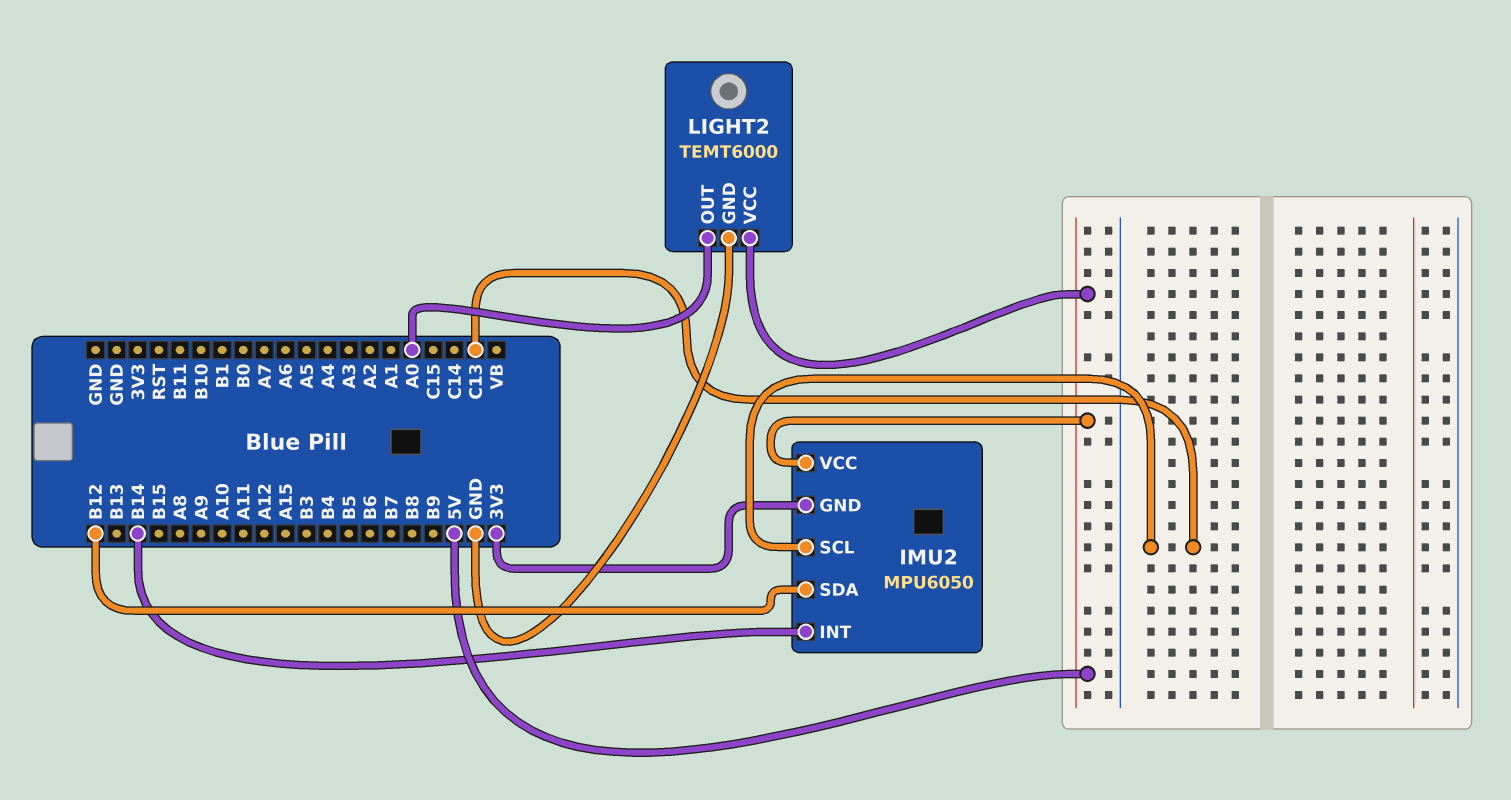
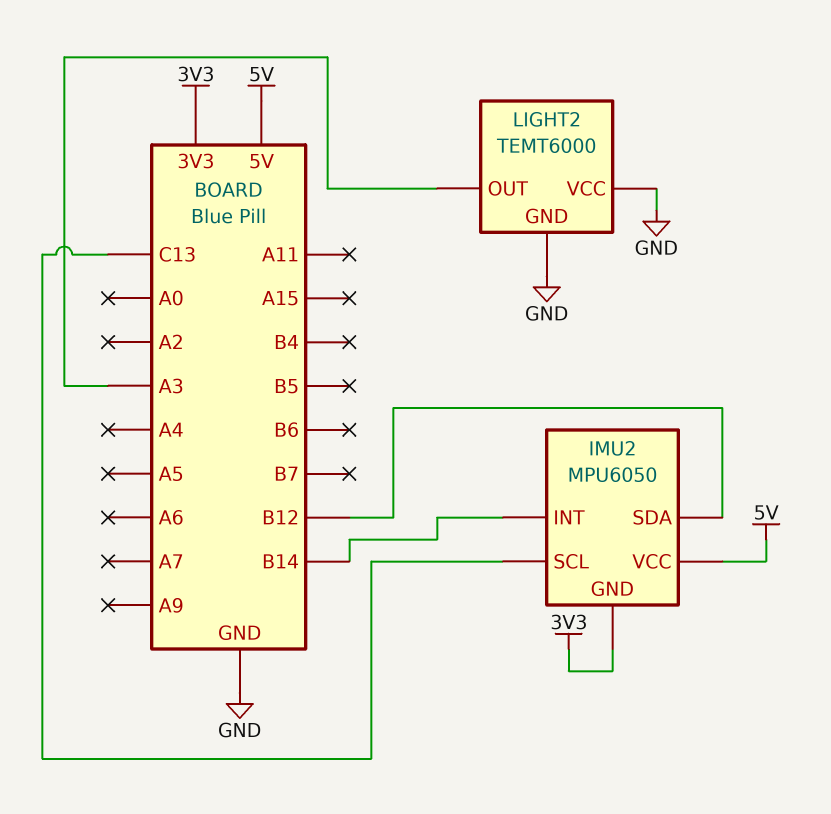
LIGHT2 pin OUT: A0 -> A3
LIGHT2 pin VCC: 5V -> GND

